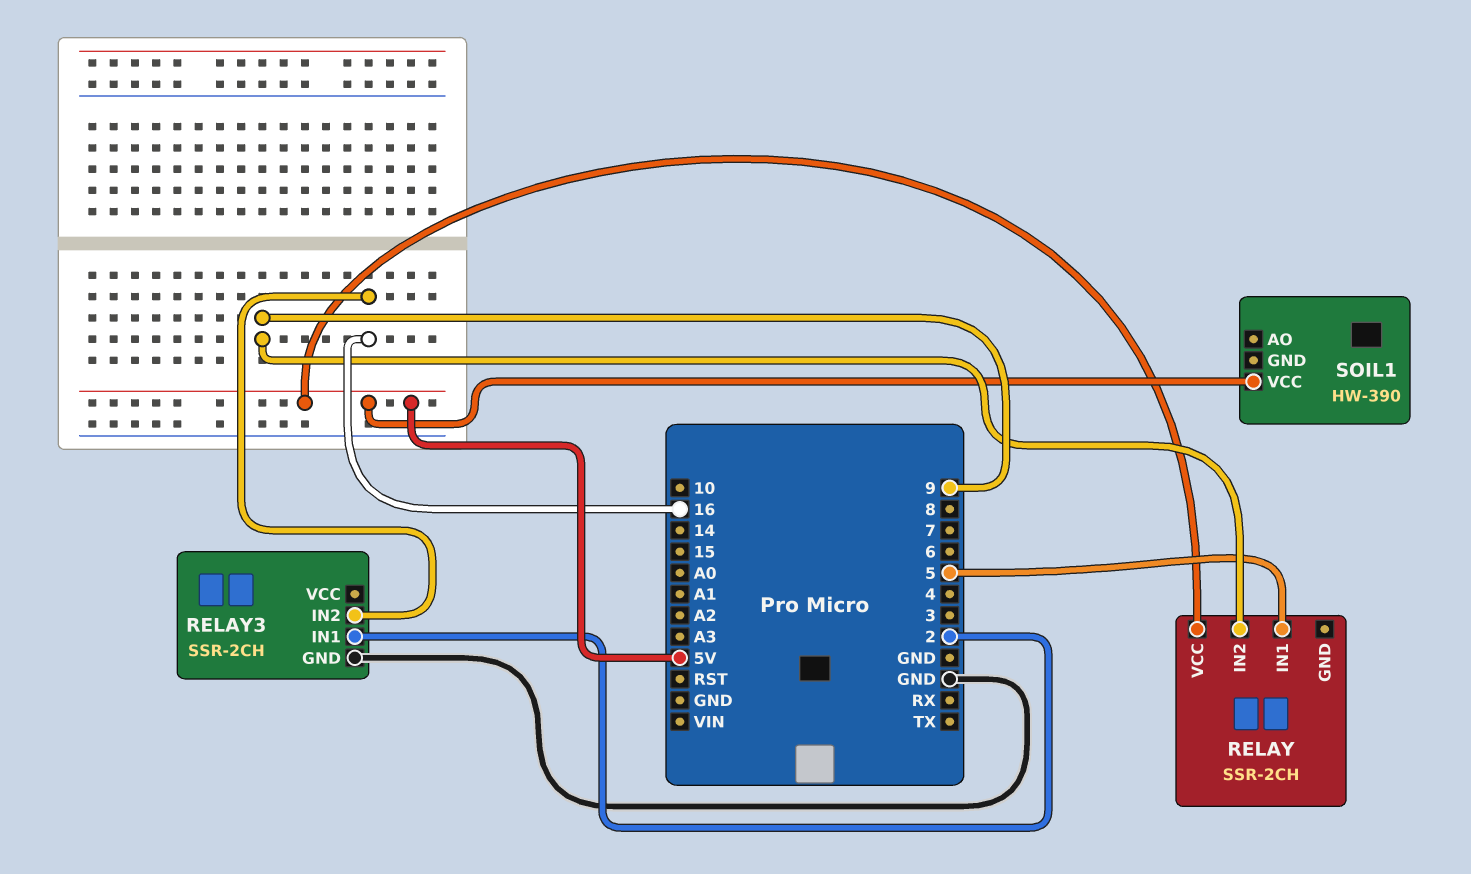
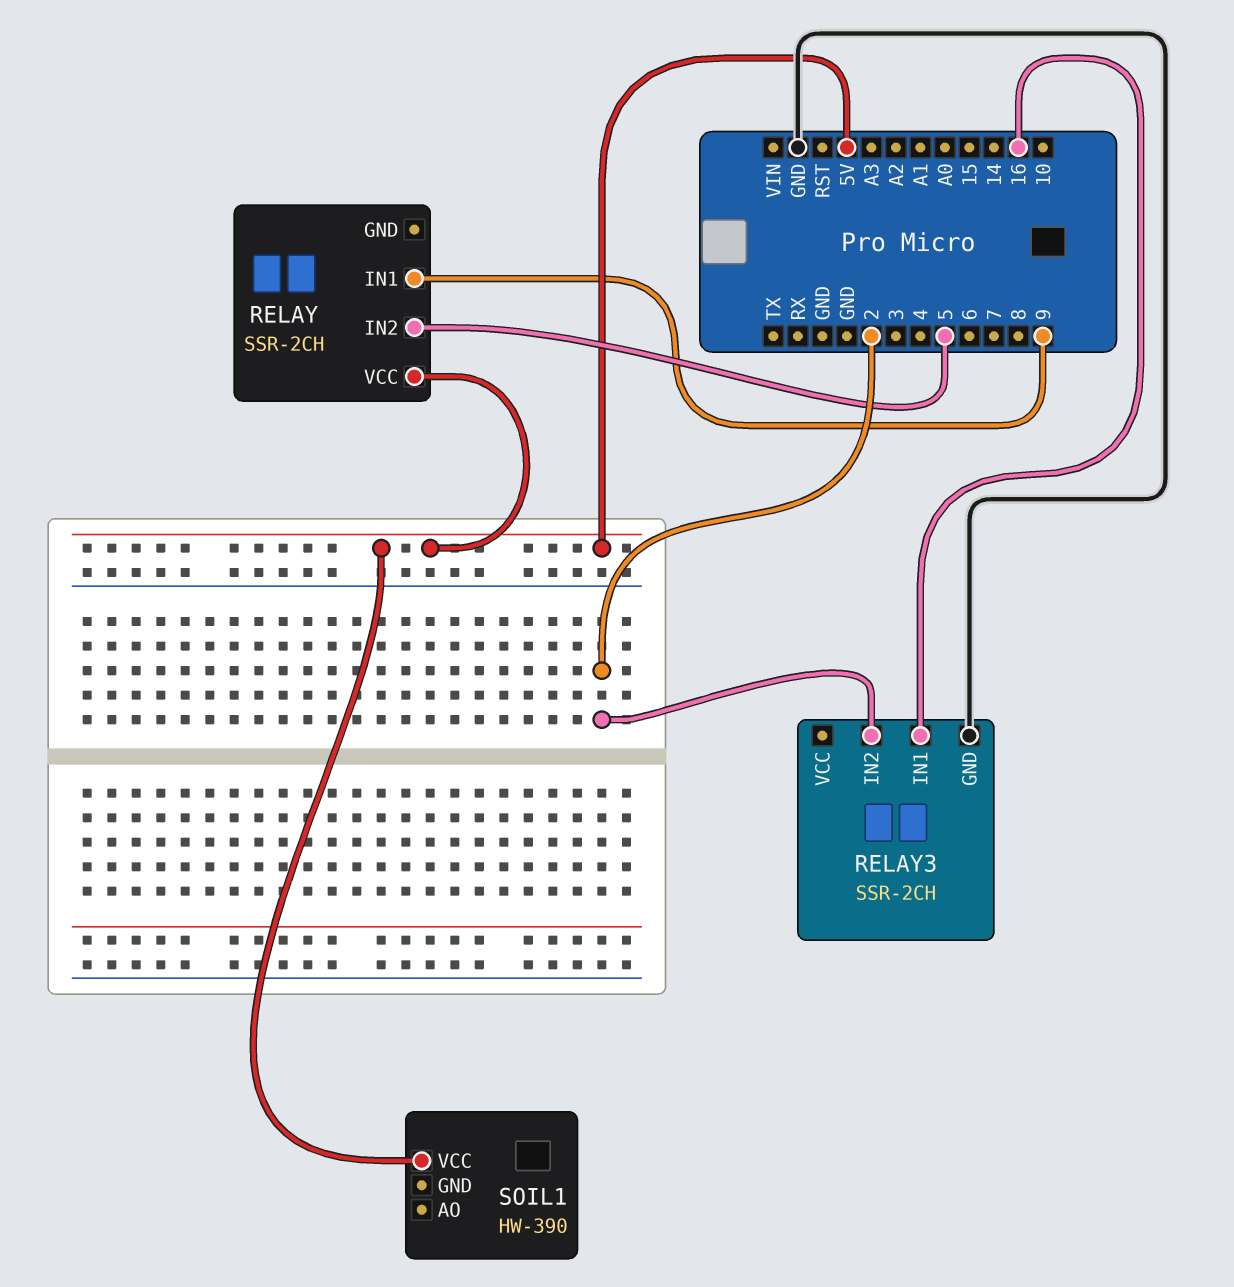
RELAY pin IN1: 5 -> 9
RELAY pin IN2: 9 -> 5
RELAY3 pin IN1: 2 -> 16
RELAY3 pin IN2: 16 -> 2

